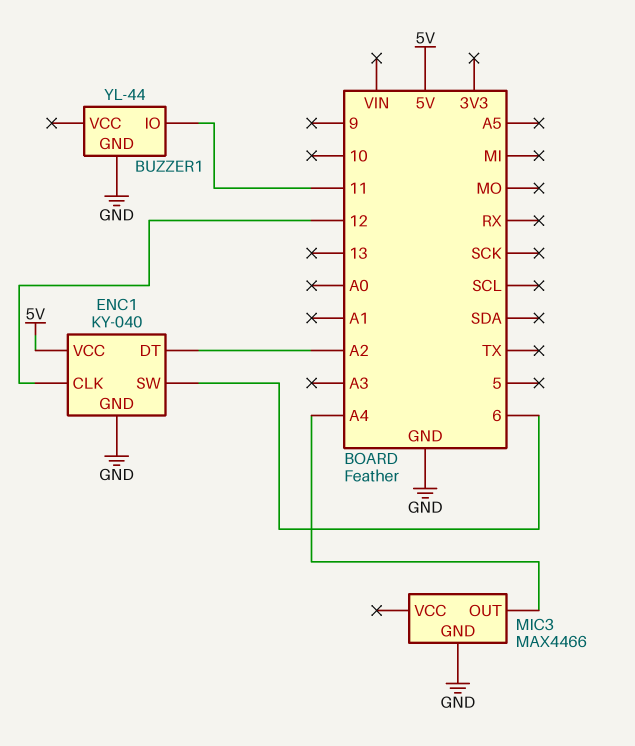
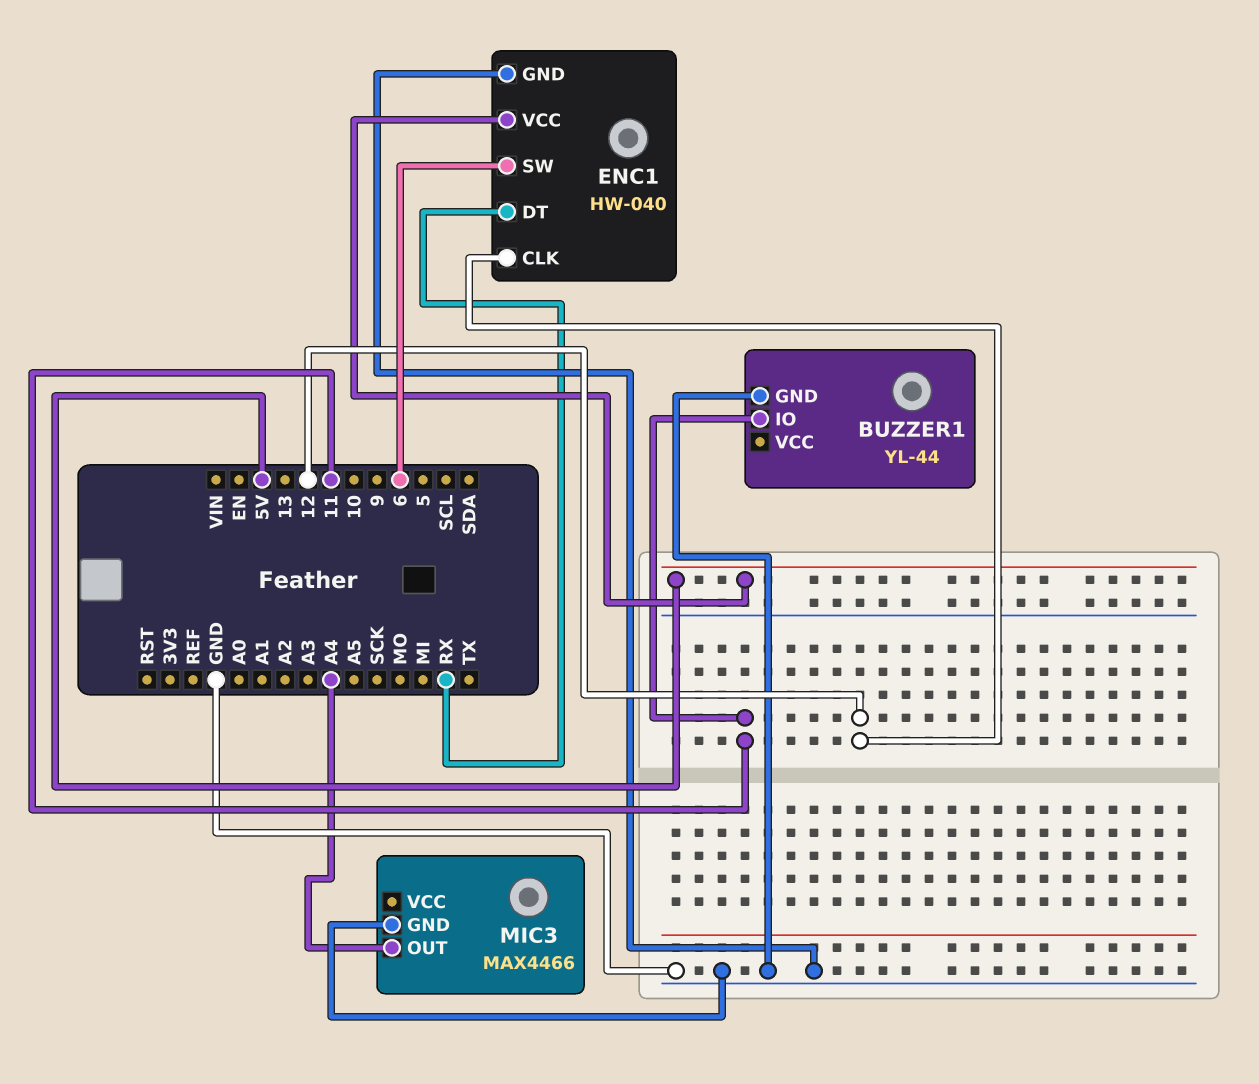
ENC1: KY-040 -> HW-040
ENC1 pin DT: A2 -> RX

